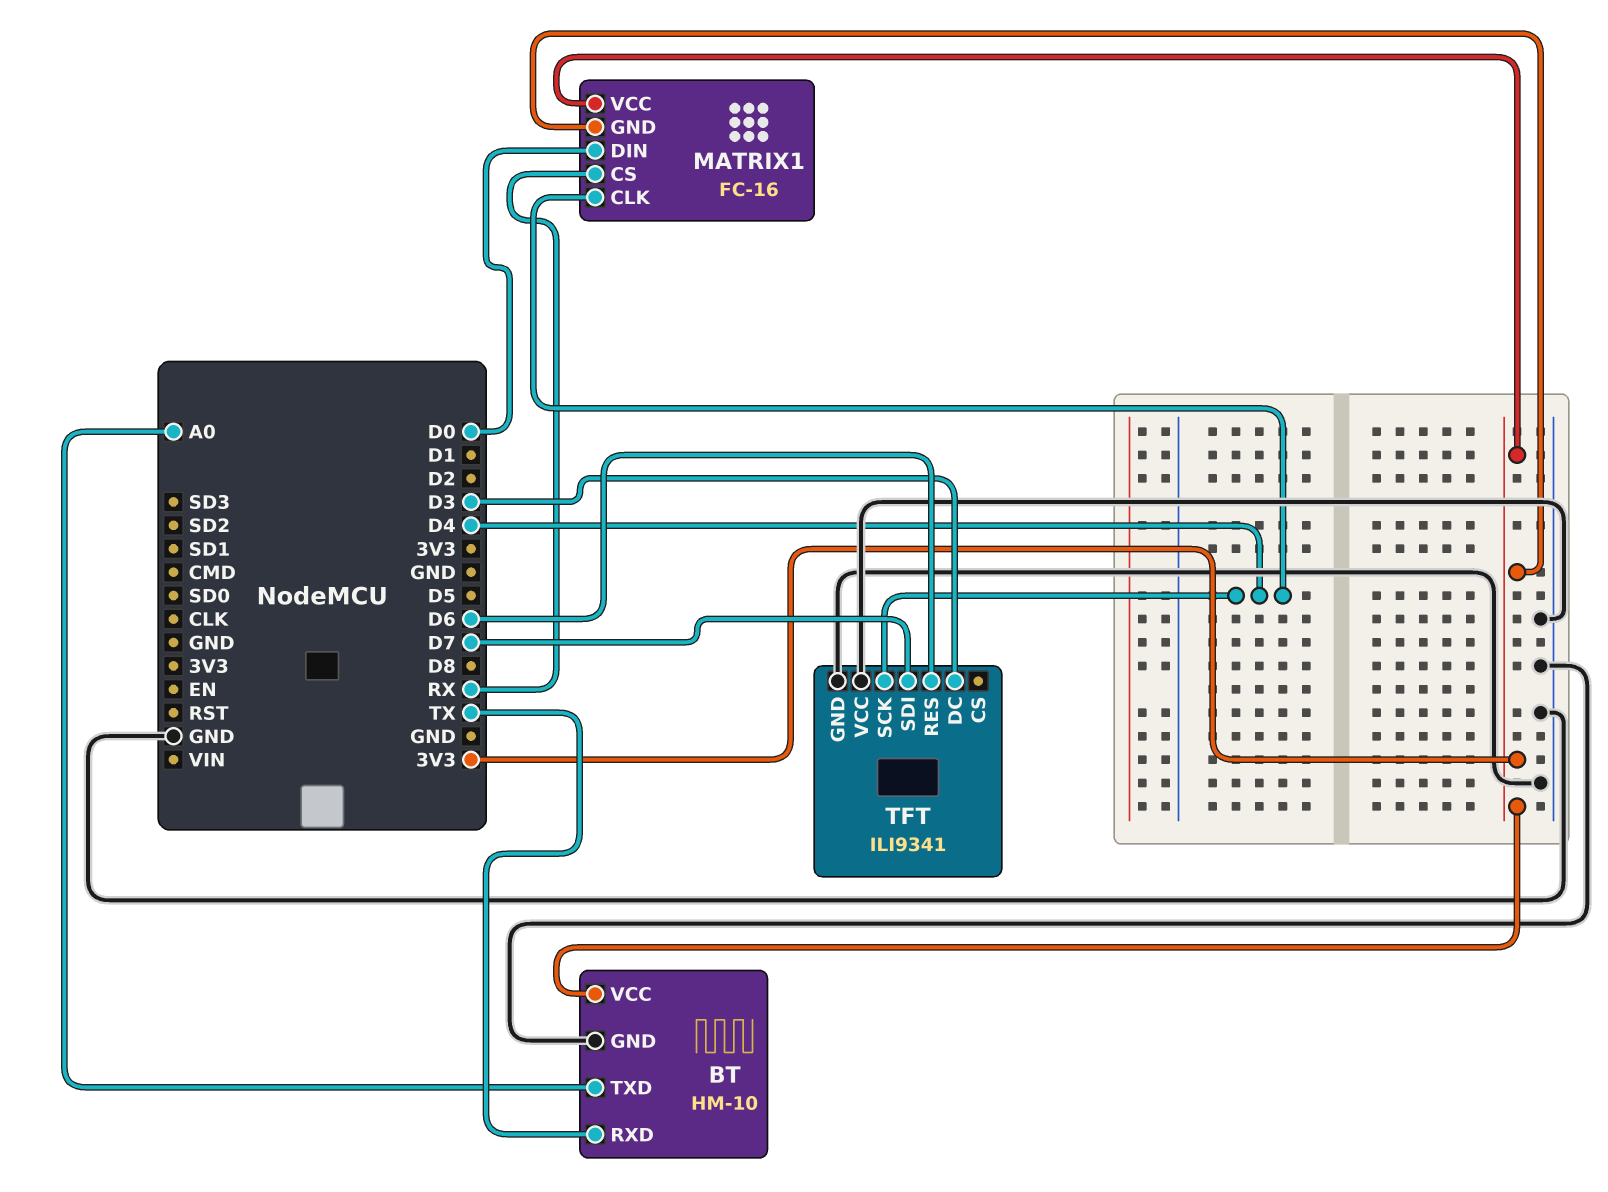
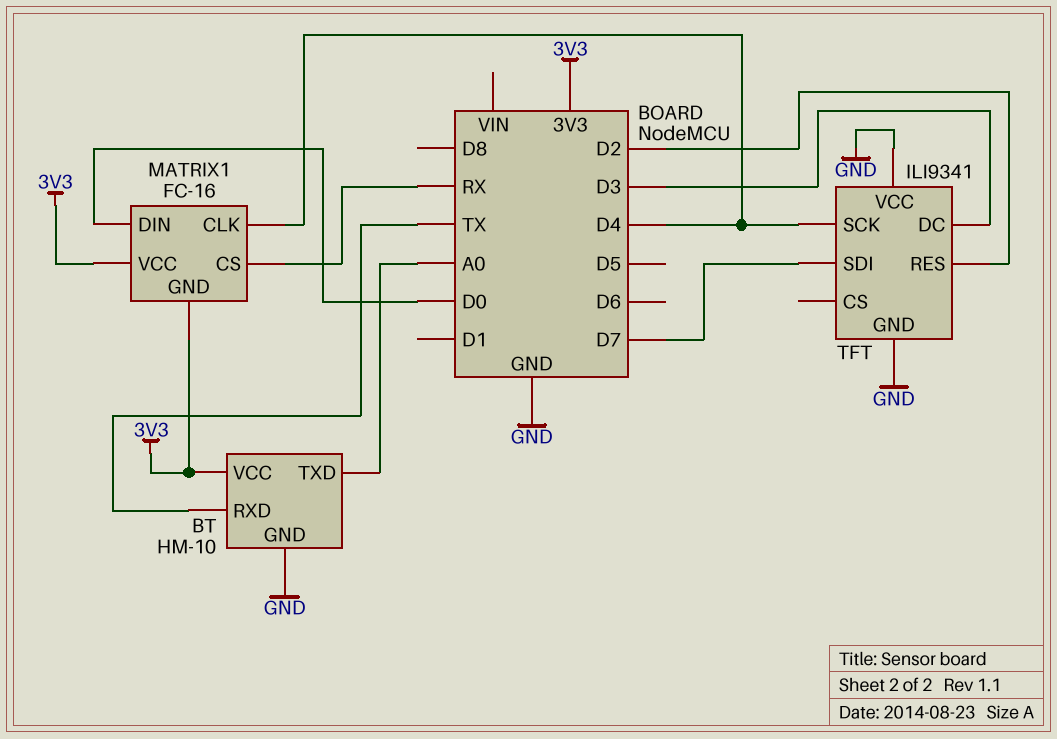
TFT pin RES: D6 -> D2

